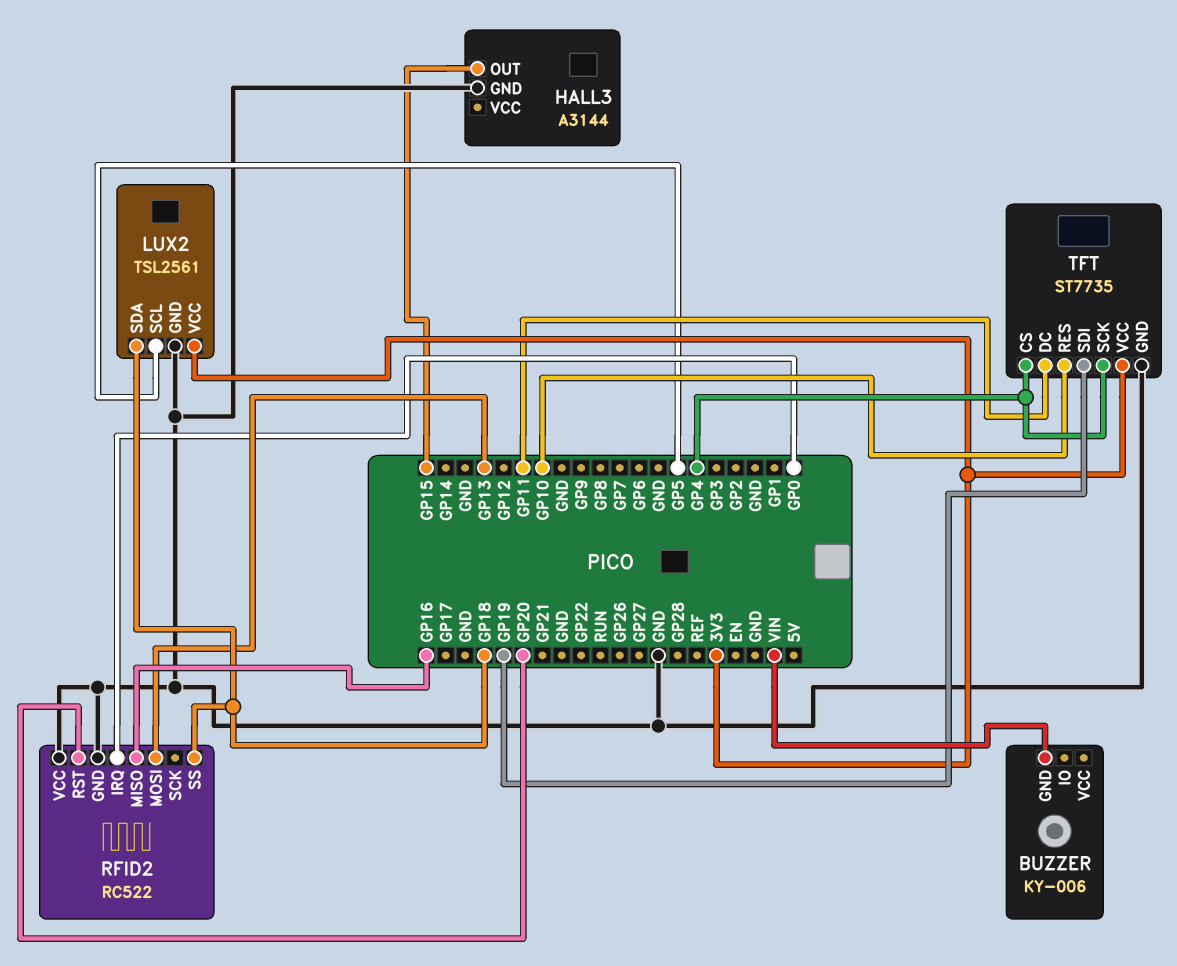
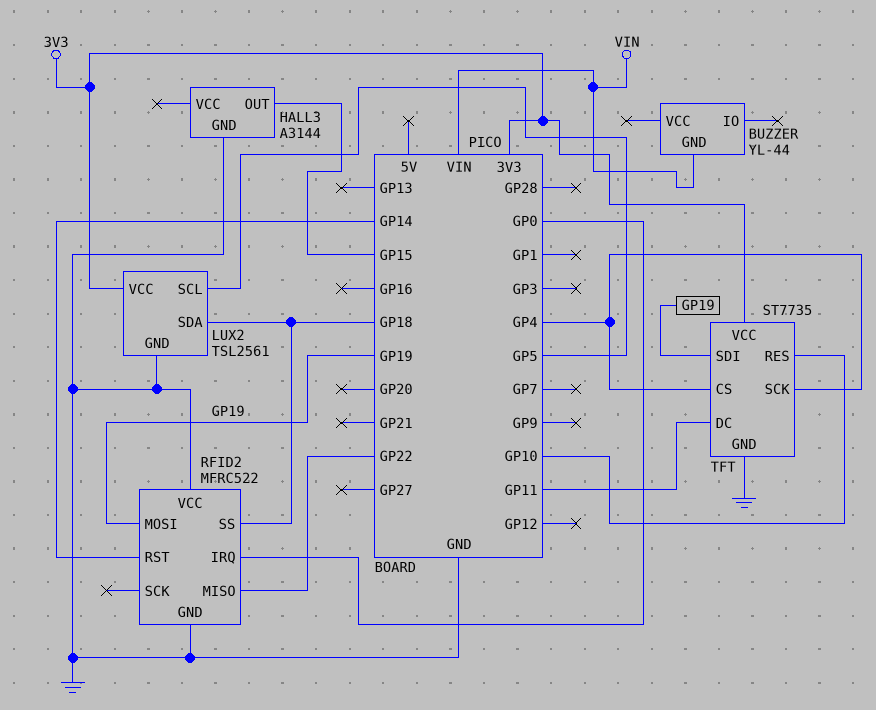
BUZZER: KY-006 -> YL-44
RFID2: RC522 -> MFRC522
RFID2 pin MISO: GP16 -> GP22
RFID2 pin MOSI: GP13 -> GP19
RFID2 pin RST: GP20 -> GP14

